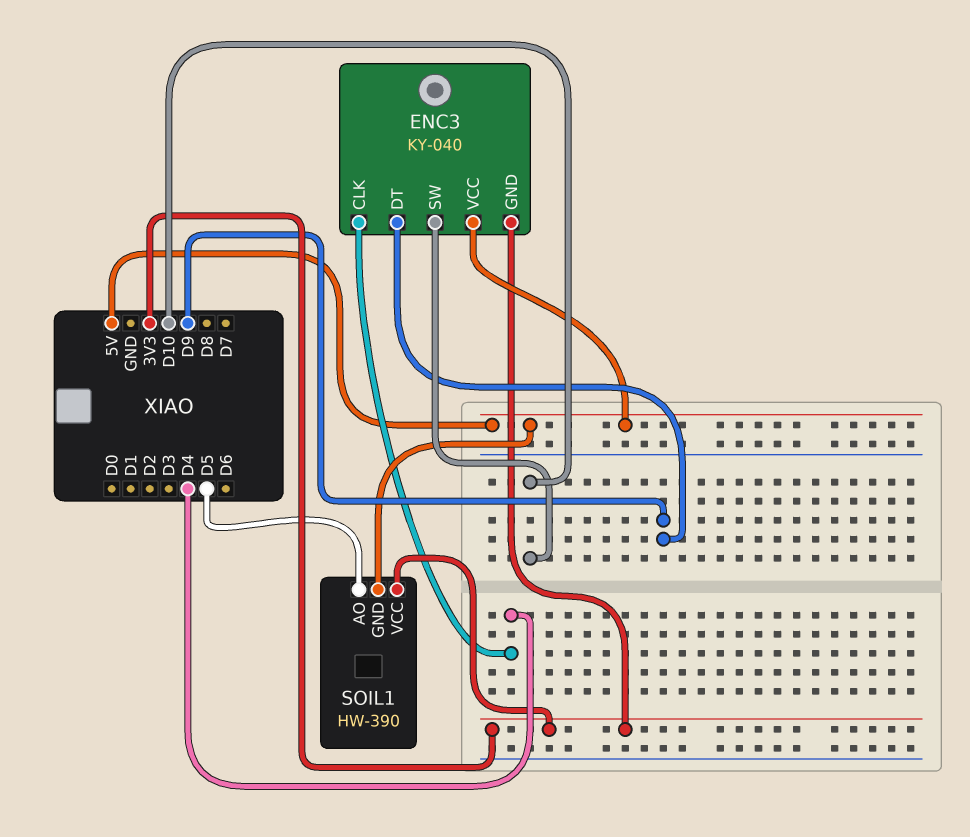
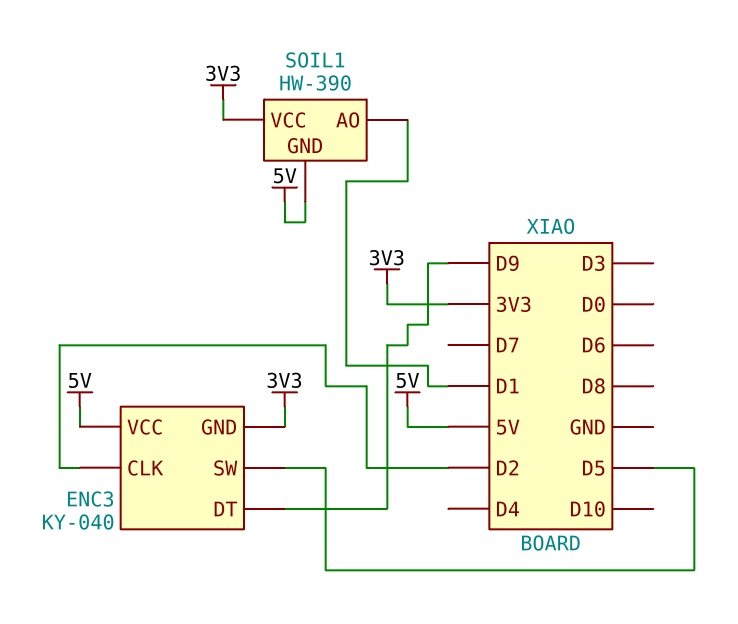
ENC3 pin CLK: D4 -> D2
ENC3 pin SW: D10 -> D5
SOIL1 pin AO: D5 -> D1

